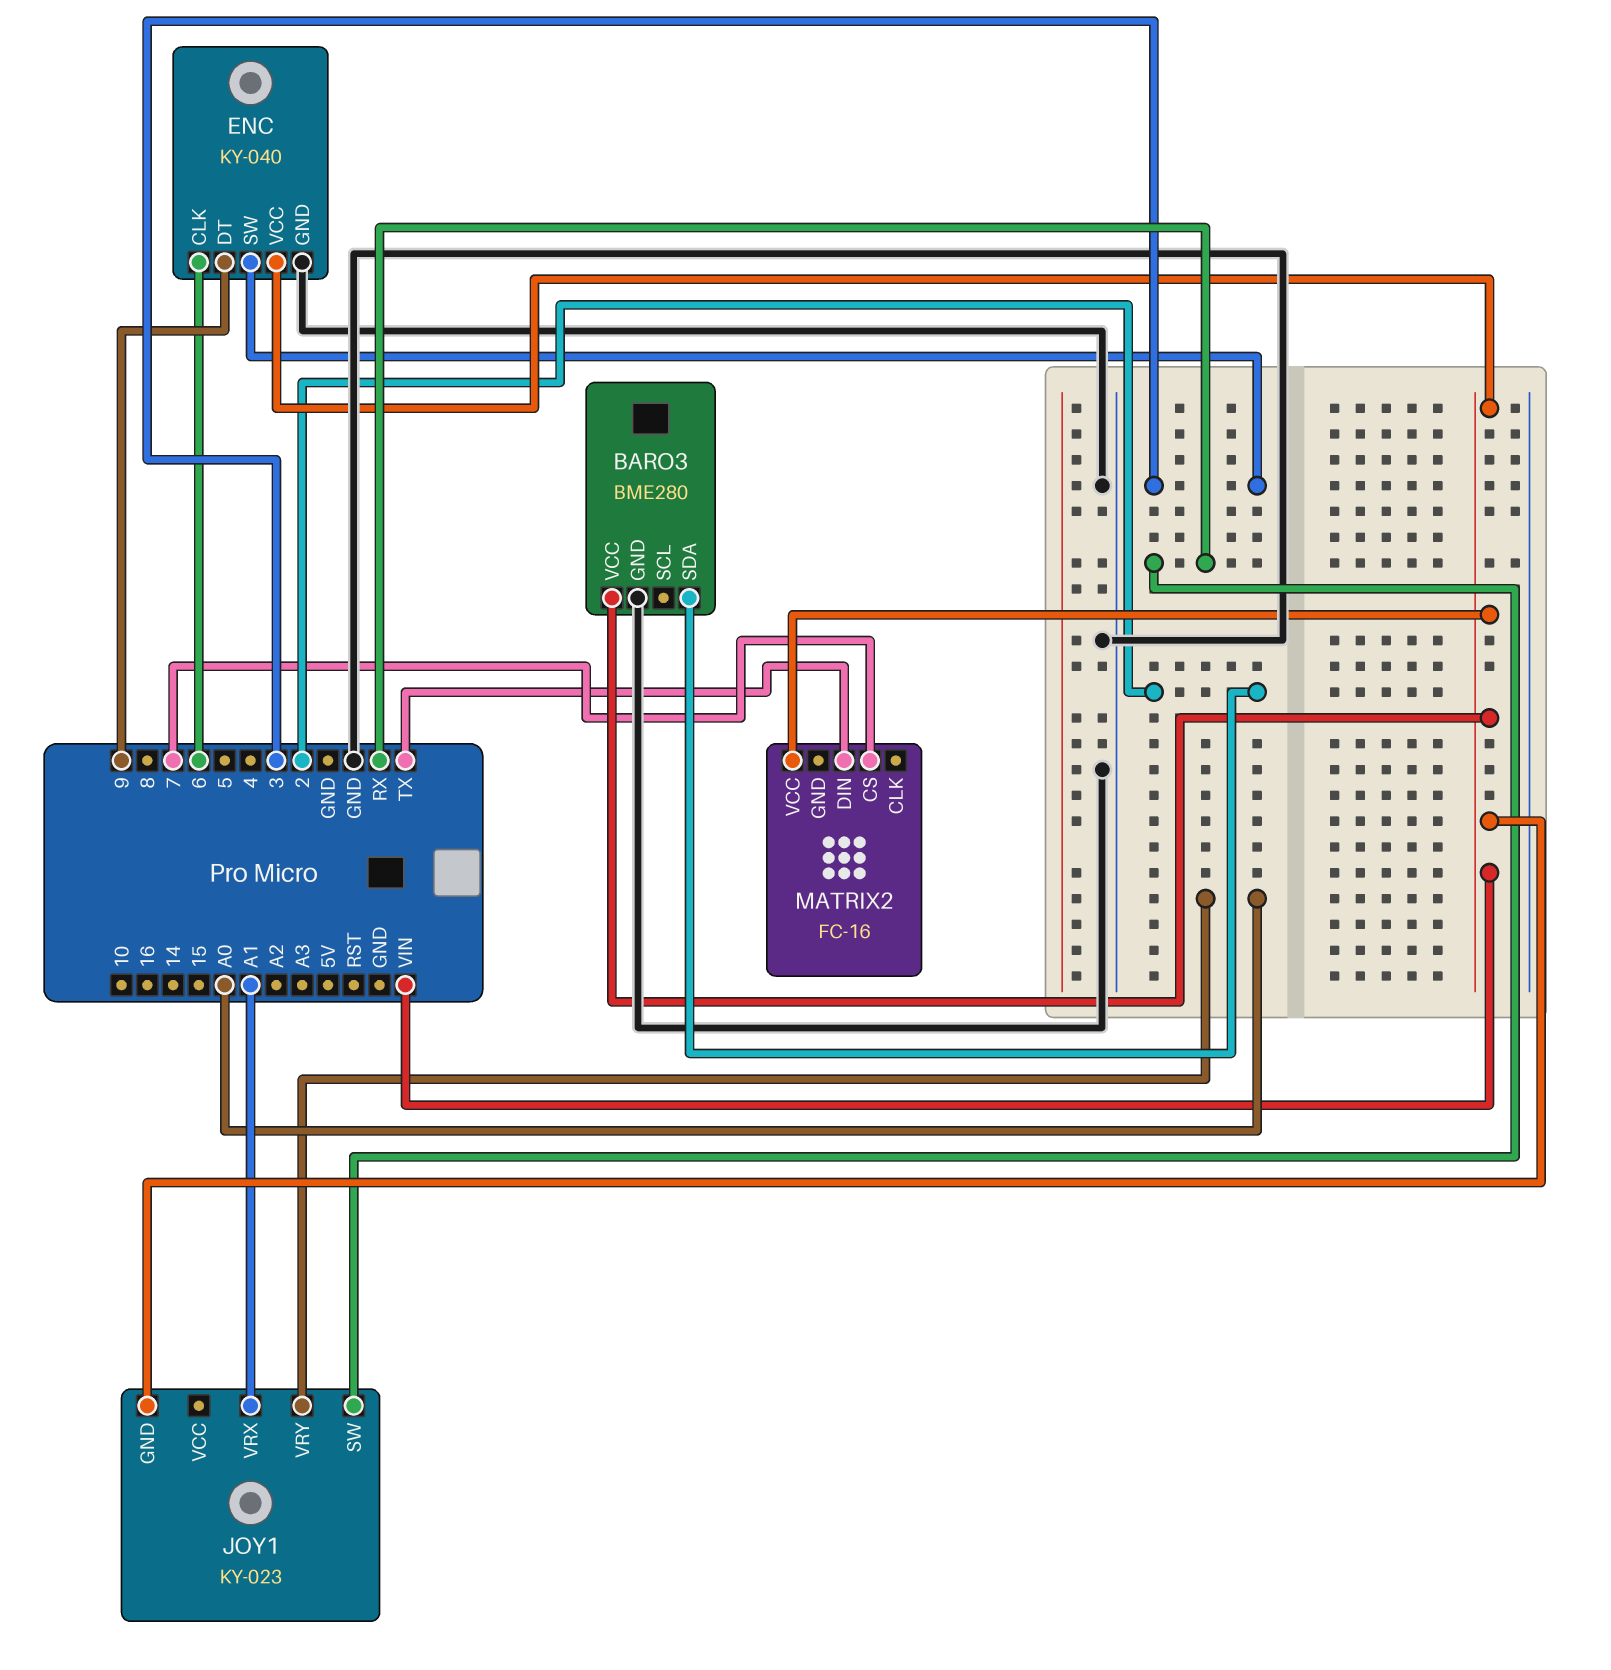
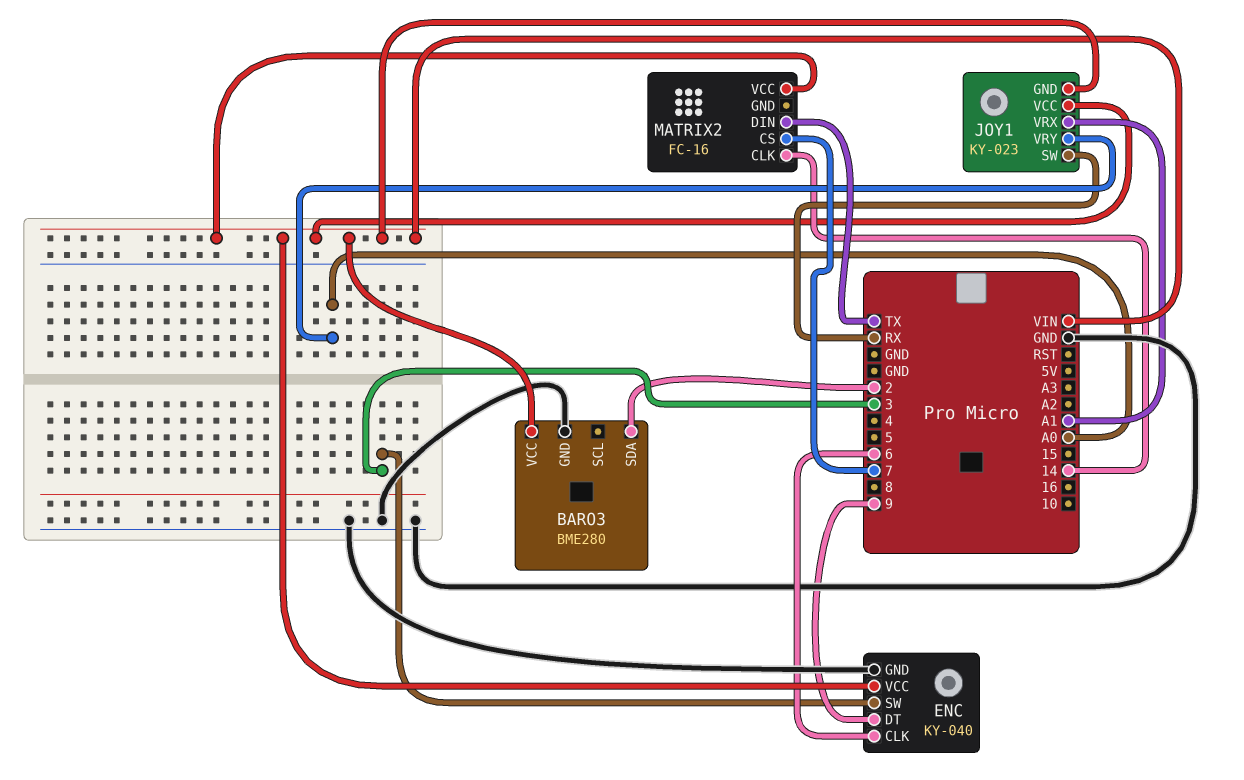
JOY1 pin VCC: none -> VIN
MATRIX2 pin CLK: none -> 14

